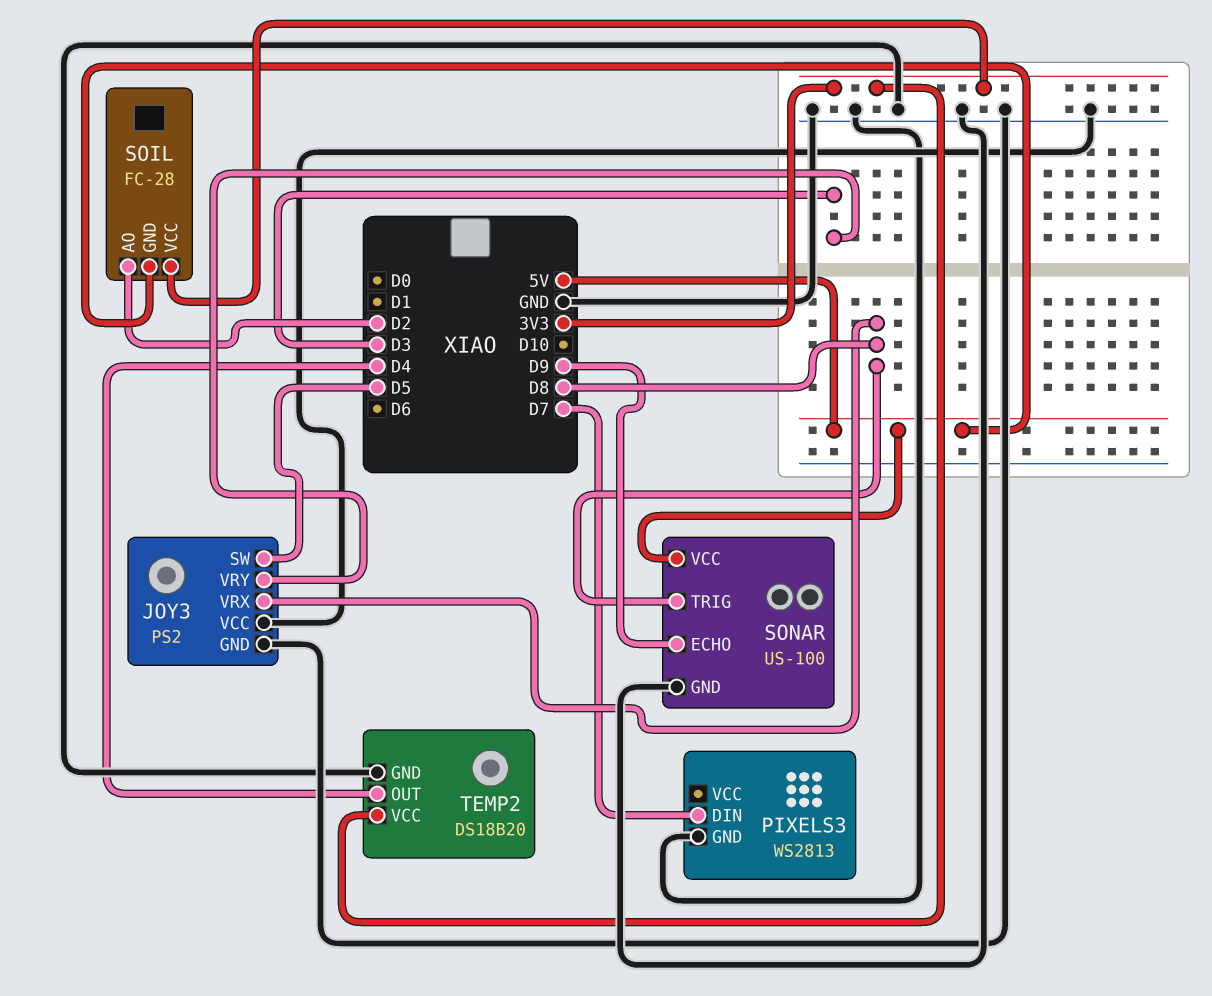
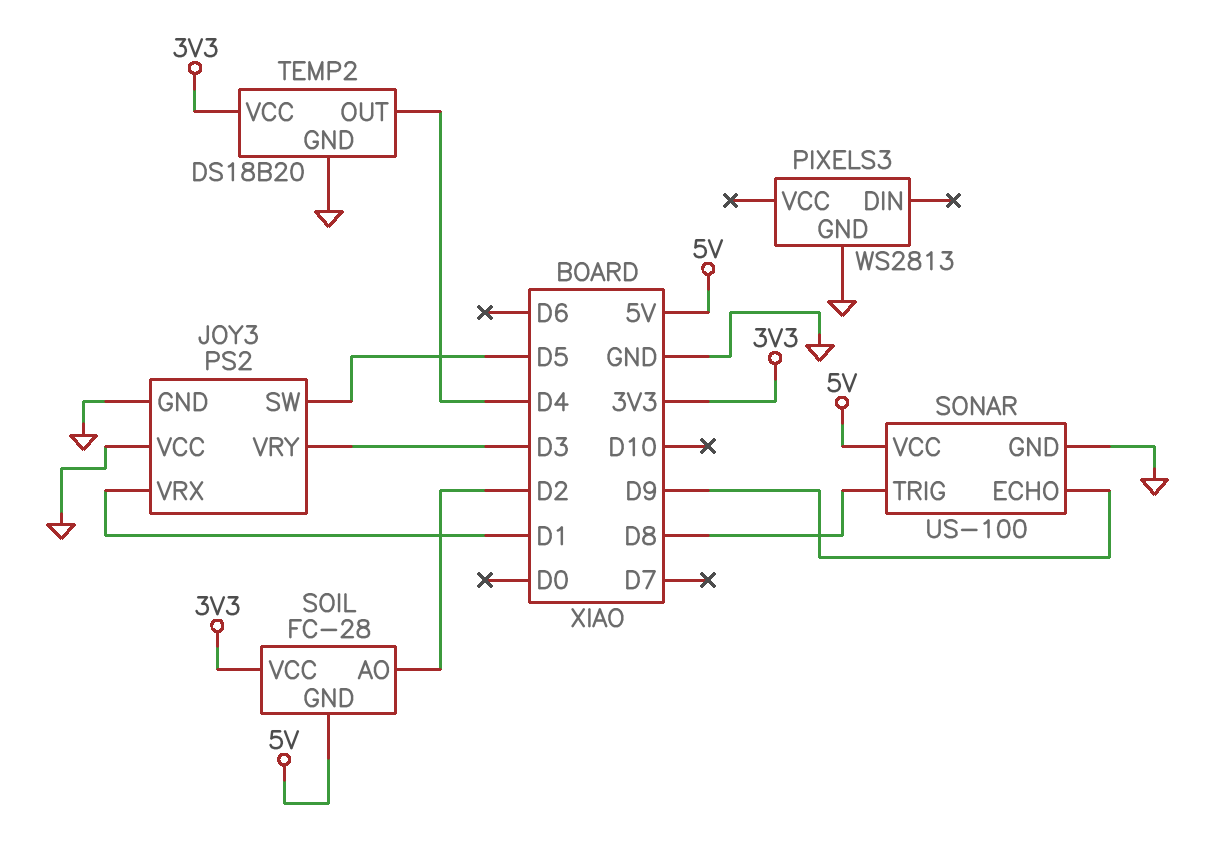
JOY3 pin VRX: D8 -> D1
PIXELS3 pin DIN: D7 -> none

